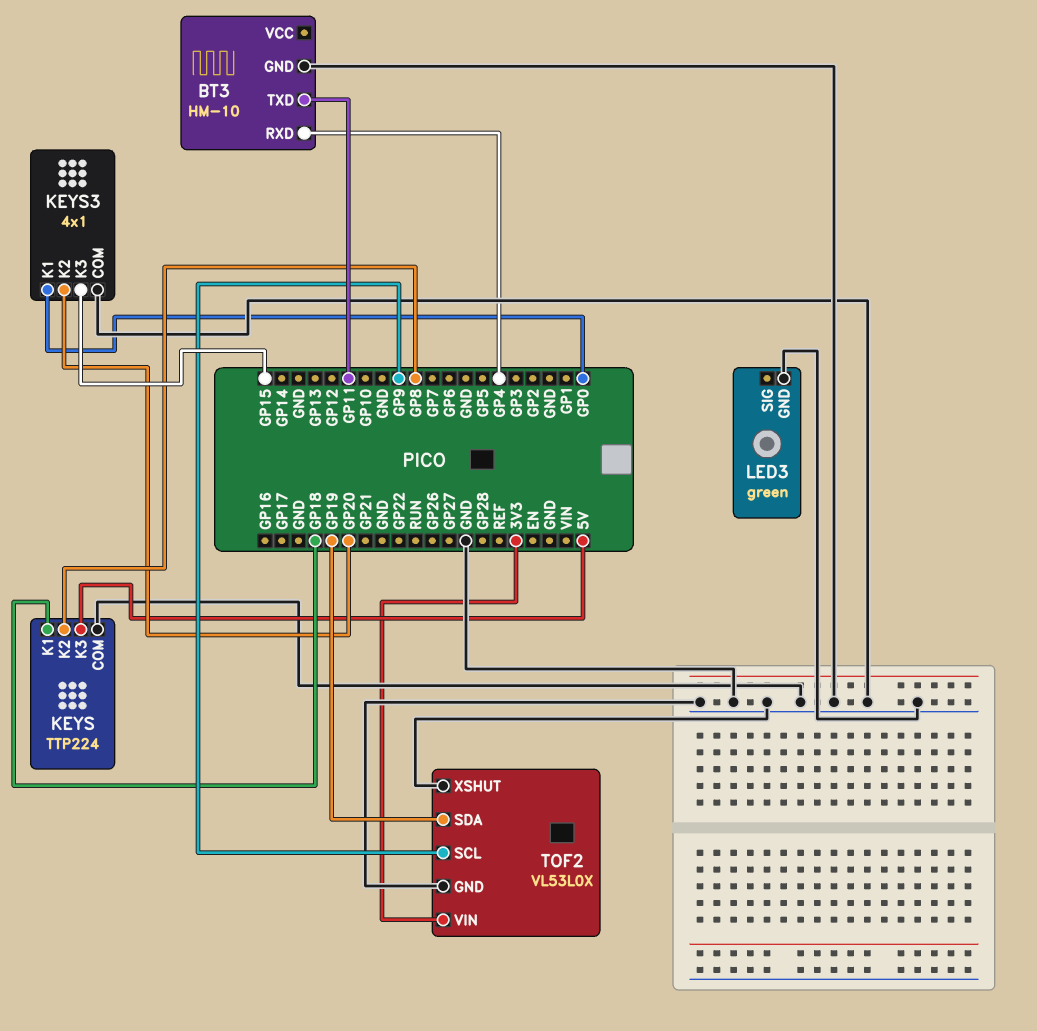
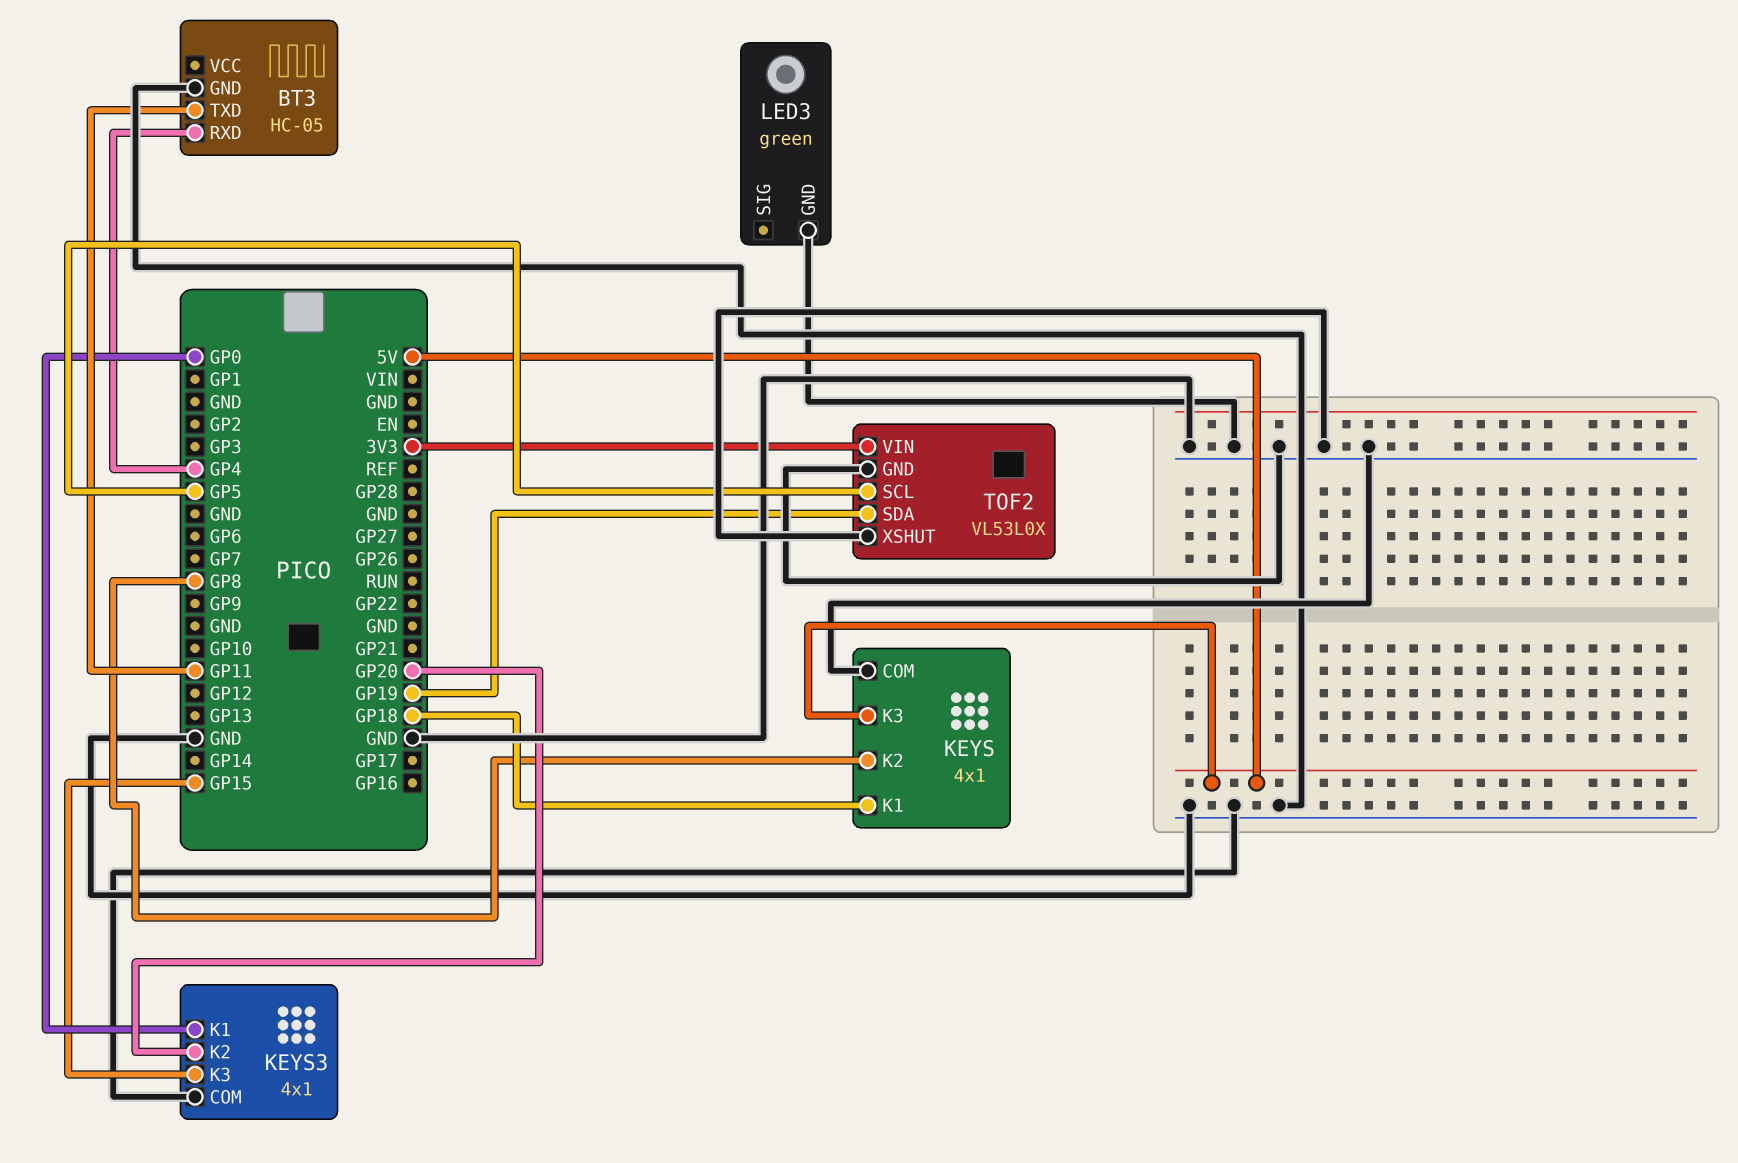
BT3: HM-10 -> HC-05
KEYS: TTP224 -> 4x1
TOF2 pin SCL: GP9 -> GP5

